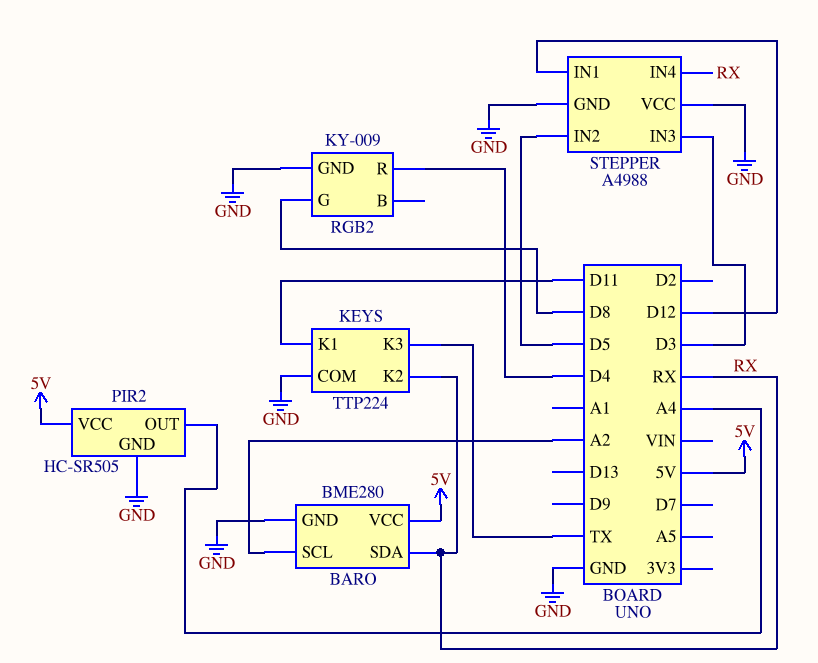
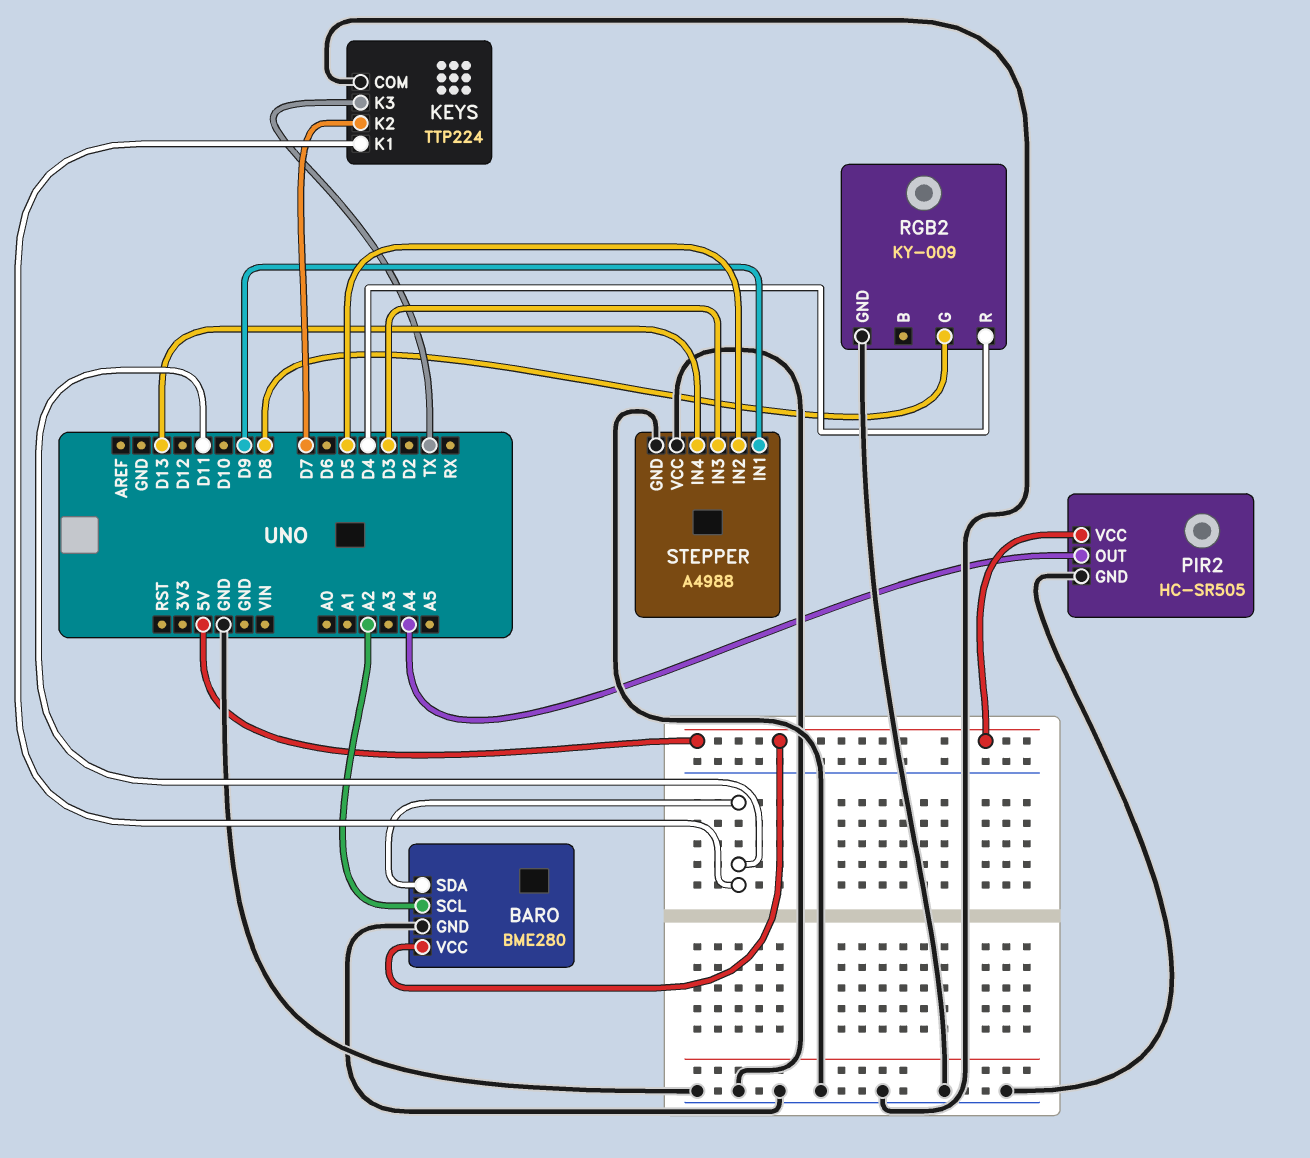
BARO pin SDA: RX -> D11
KEYS pin K2: RX -> D7
STEPPER pin IN1: D12 -> D9
STEPPER pin IN4: RX -> D13

